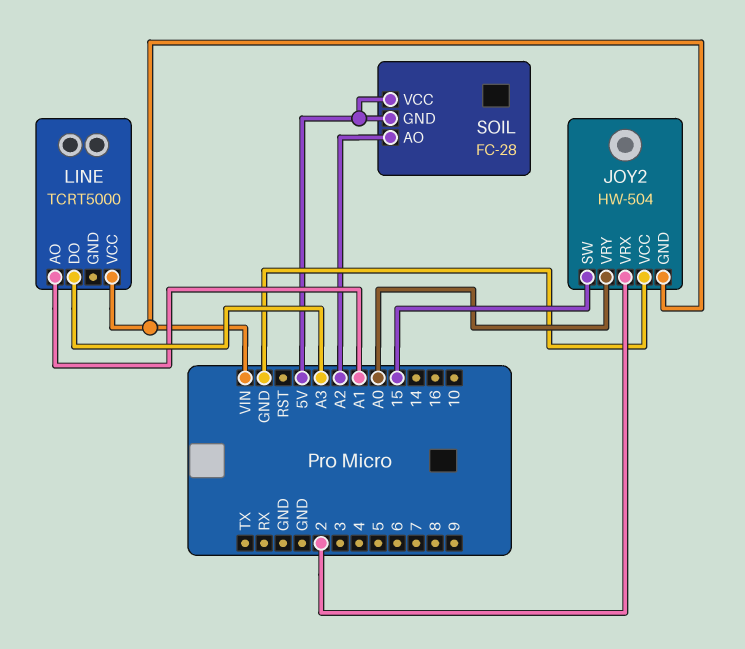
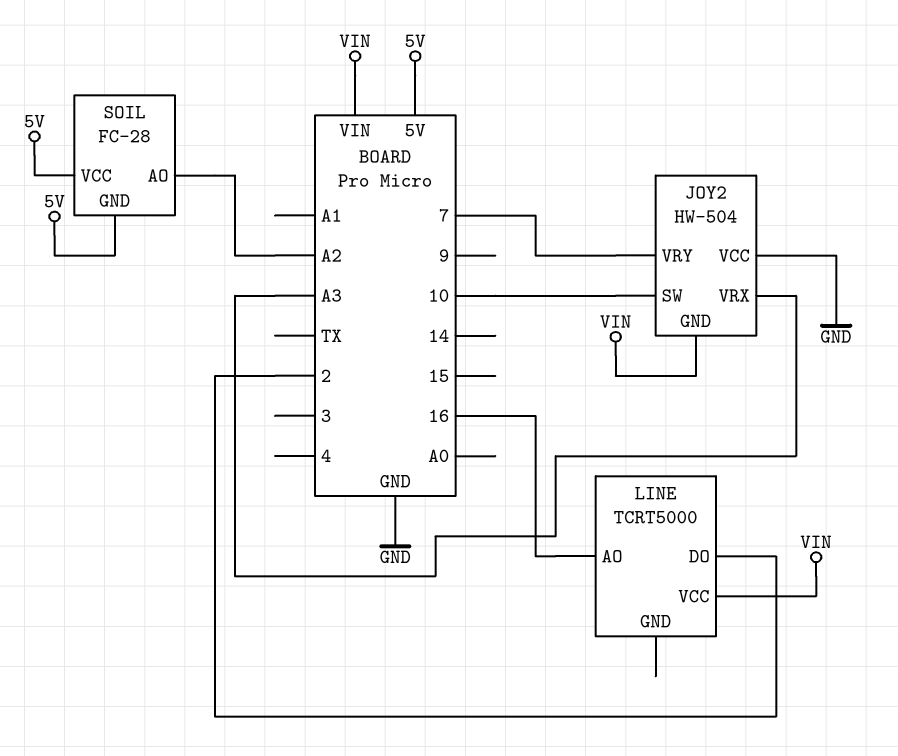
JOY2 pin SW: 15 -> 10
JOY2 pin VRX: 2 -> A3
JOY2 pin VRY: A0 -> 7
LINE pin AO: A1 -> 16
LINE pin DO: A3 -> 2

